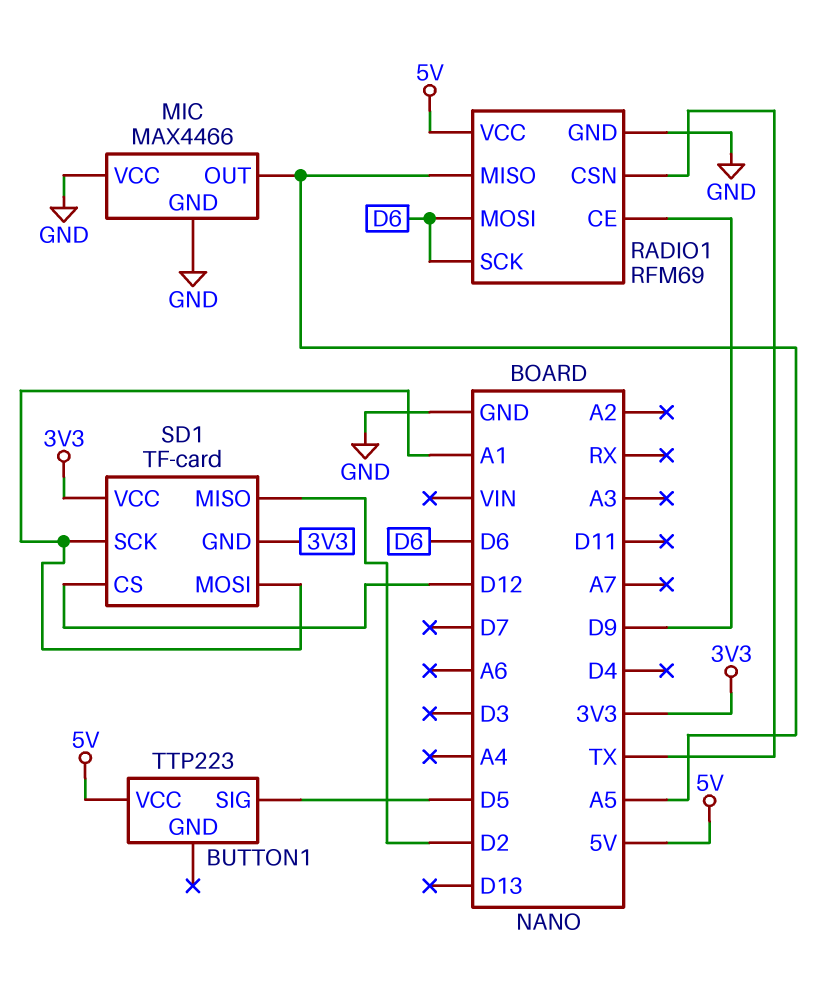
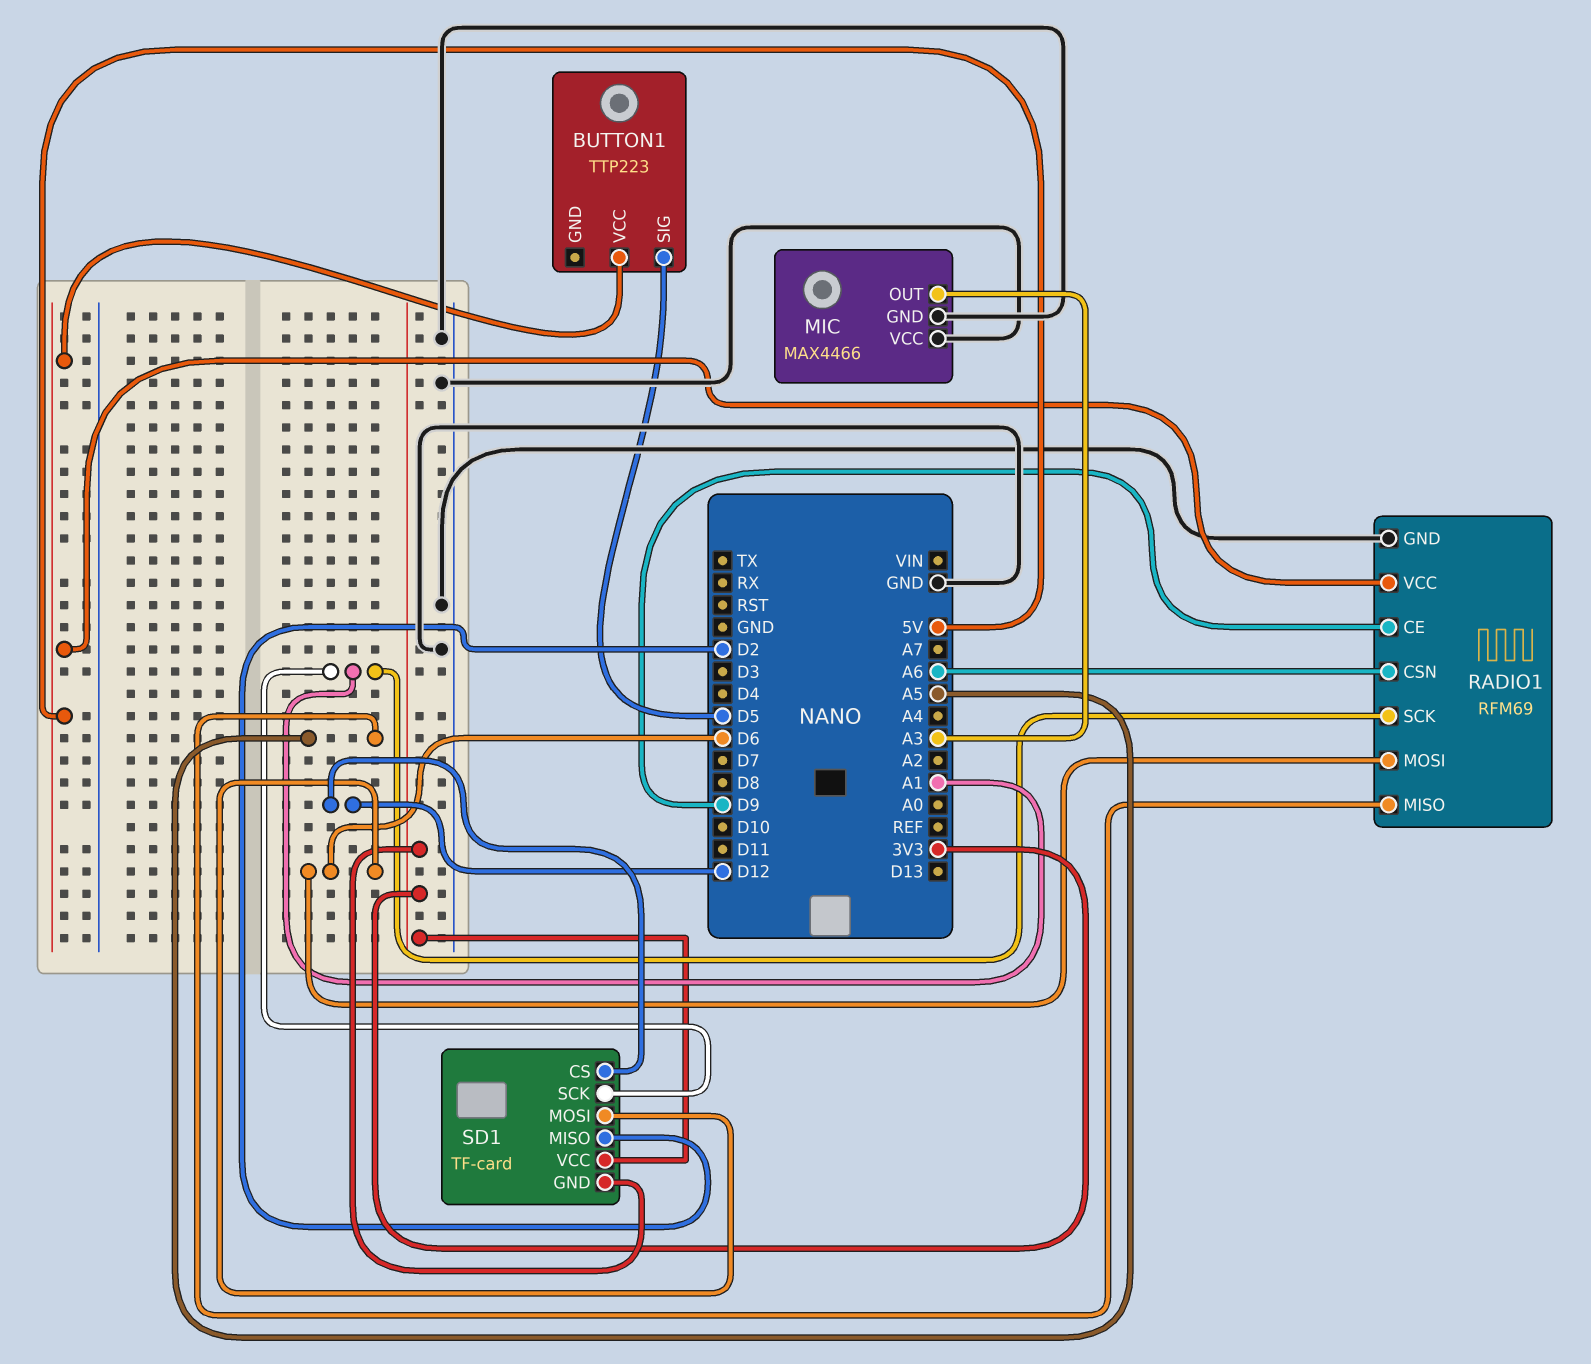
MIC pin OUT: A5 -> A3
RADIO1 pin CSN: TX -> A6
RADIO1 pin SCK: D6 -> A1
SD1 pin MOSI: A1 -> D6

